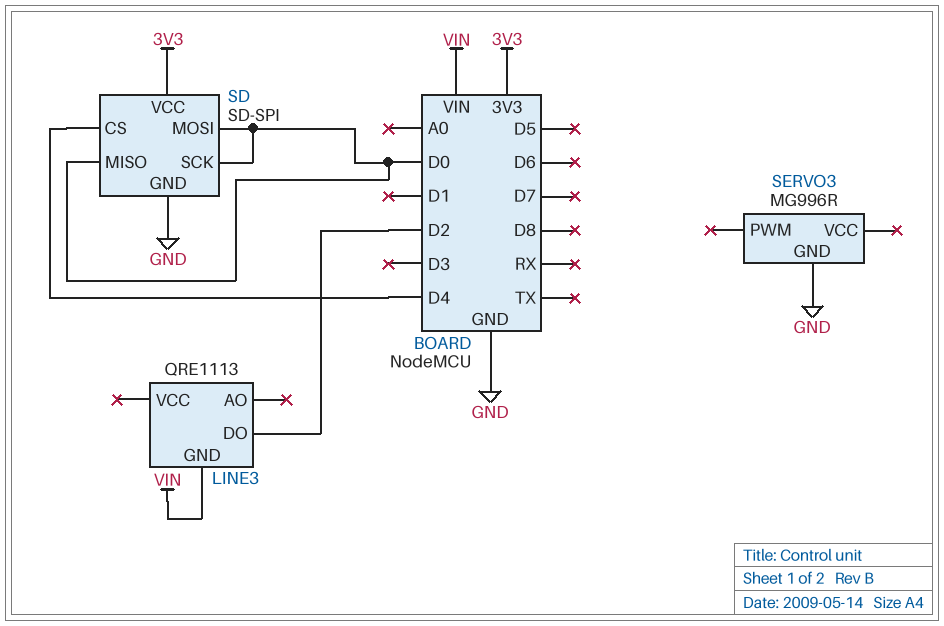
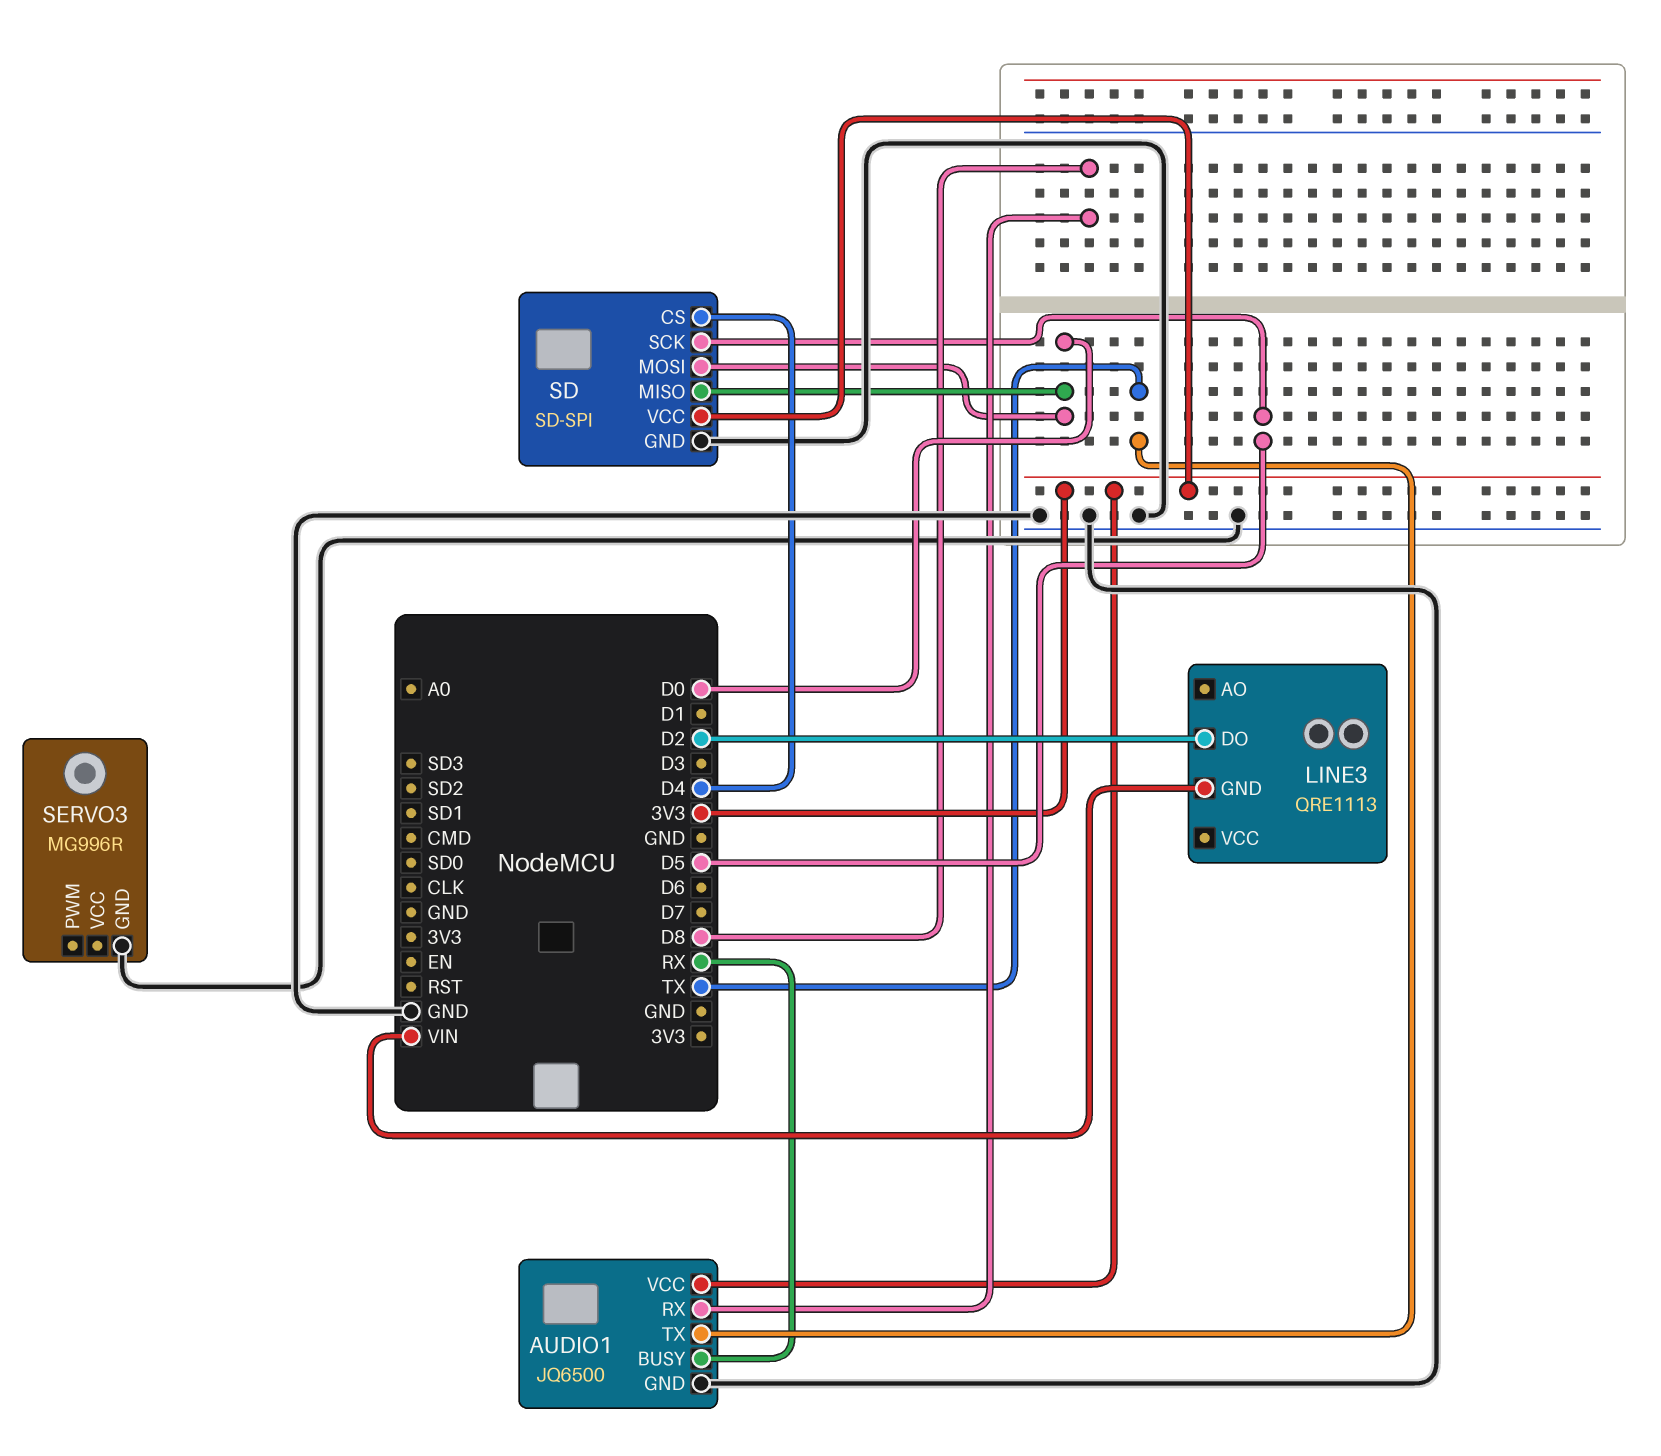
AUDIO1: none -> JQ6500
AUDIO1 pin BUSY: none -> RX
AUDIO1 pin GND: none -> GND
AUDIO1 pin RX: none -> D8
AUDIO1 pin TX: none -> TX
AUDIO1 pin VCC: none -> 3V3
SD pin SCK: D0 -> D5

